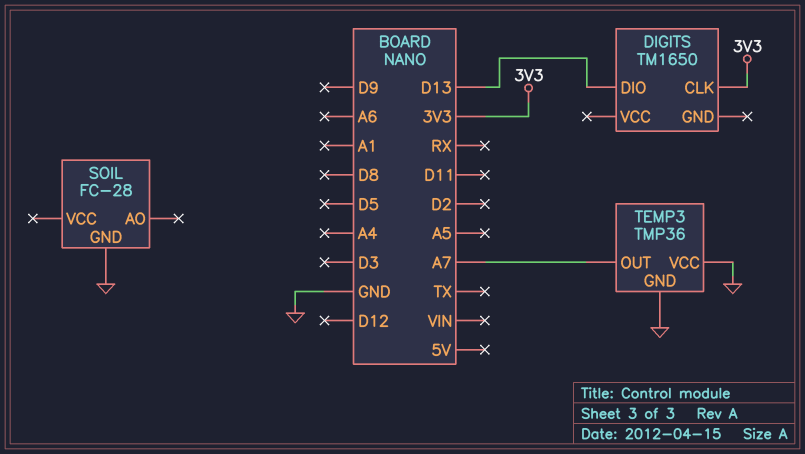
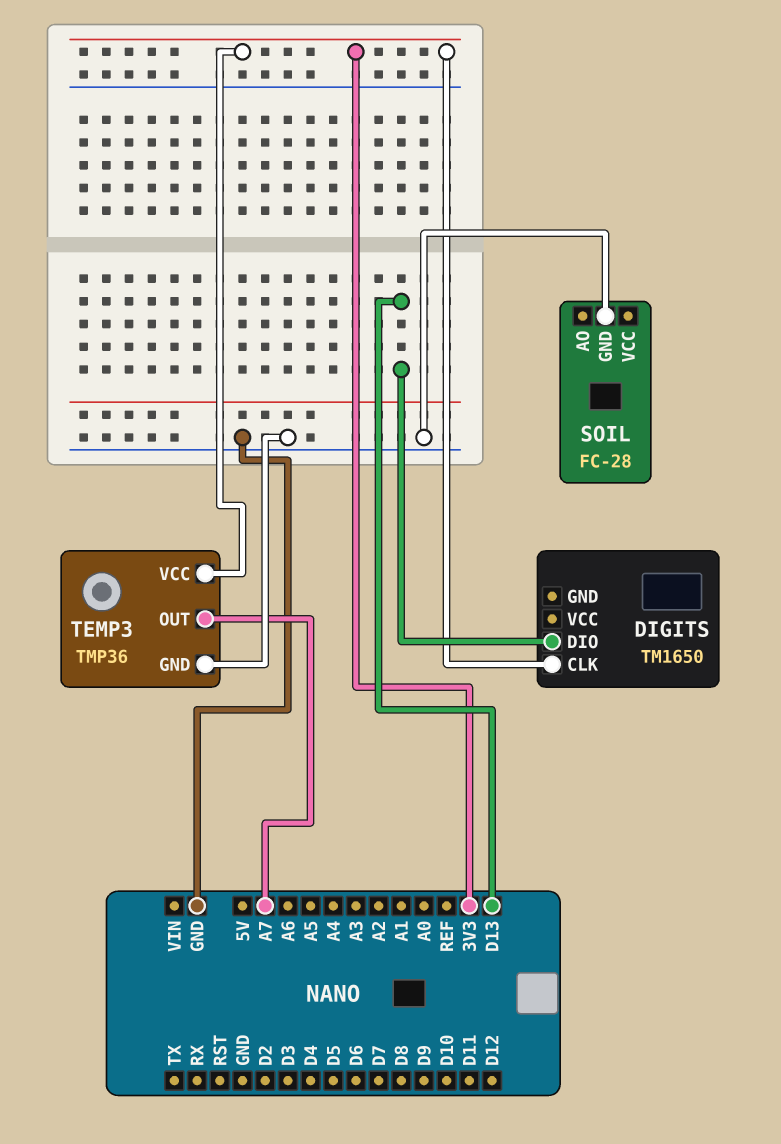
TEMP3 pin VCC: GND -> 3V3

